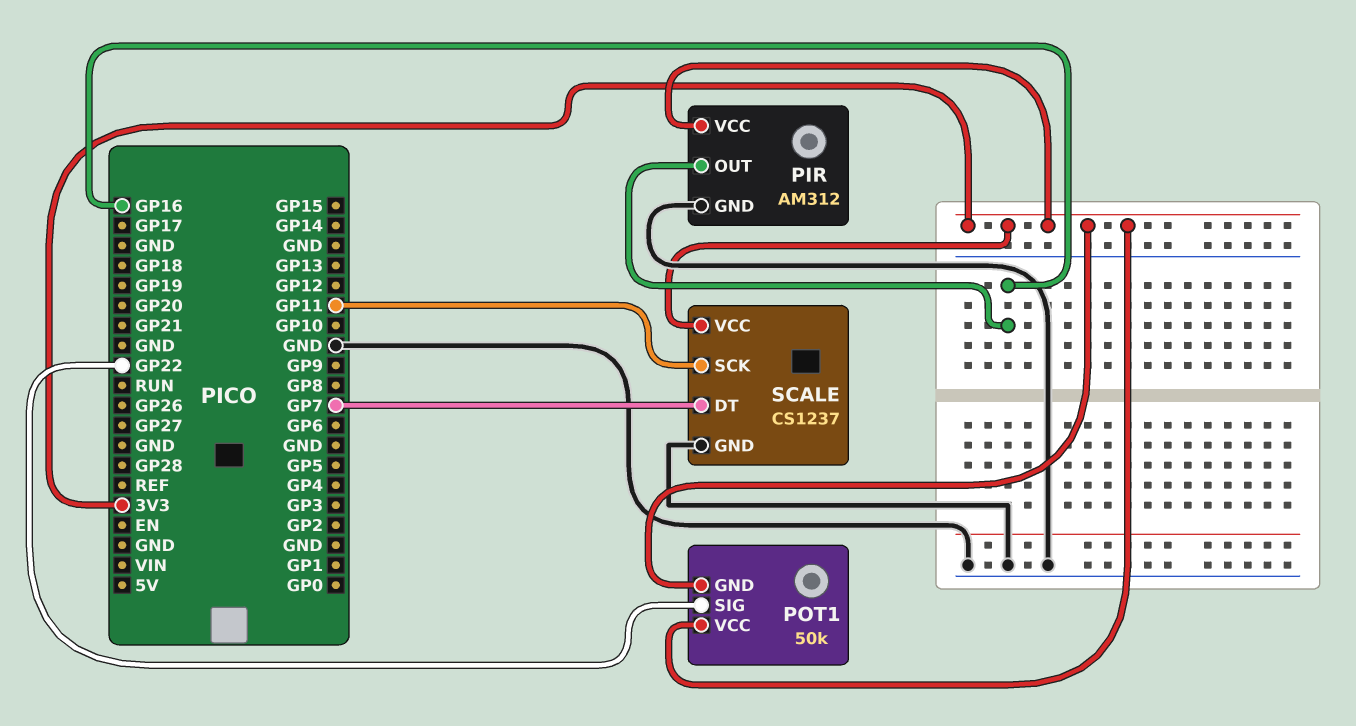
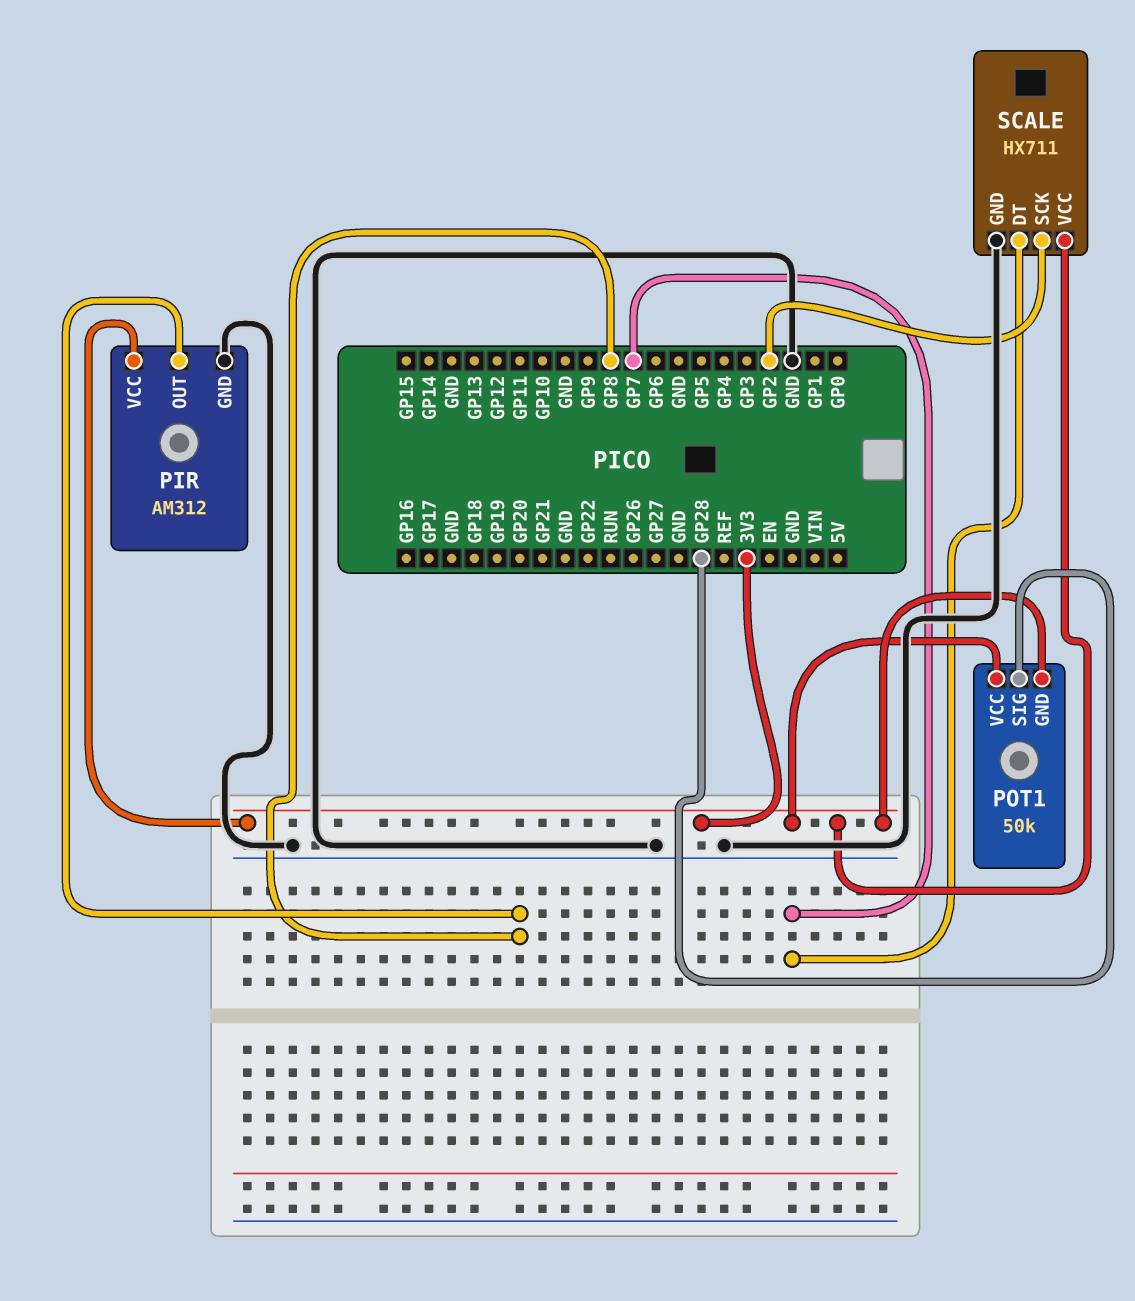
PIR pin OUT: GP16 -> GP8
POT1 pin SIG: GP22 -> GP28
SCALE: CS1237 -> HX711
SCALE pin SCK: GP11 -> GP2

